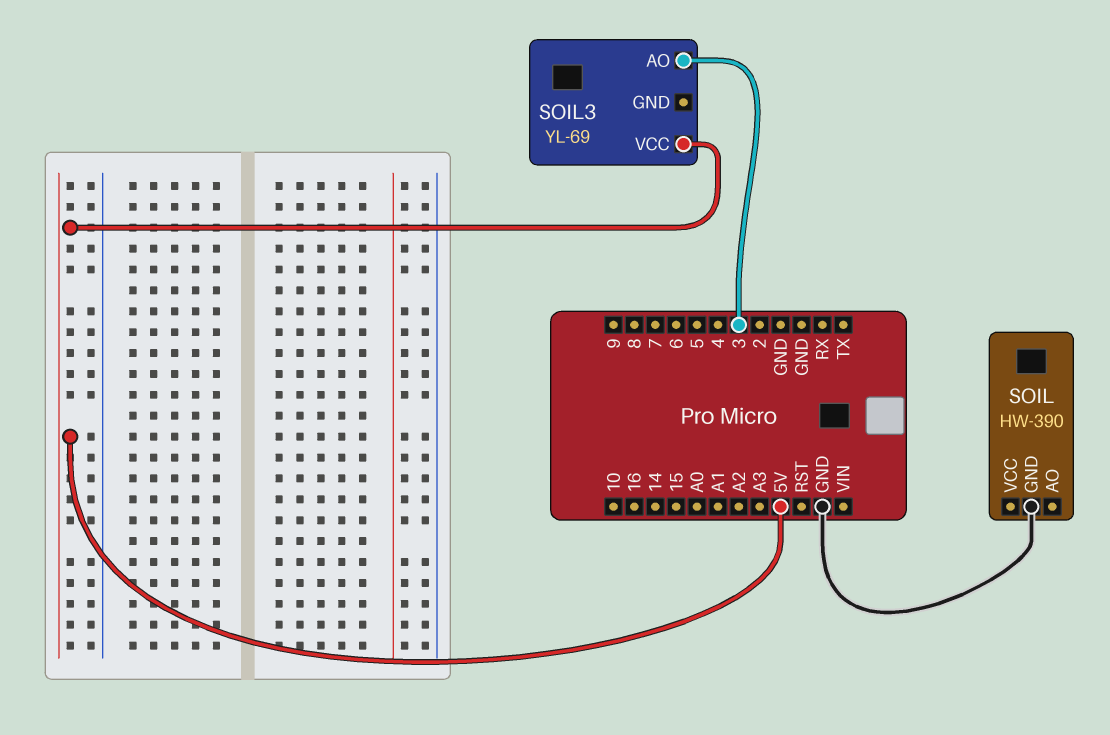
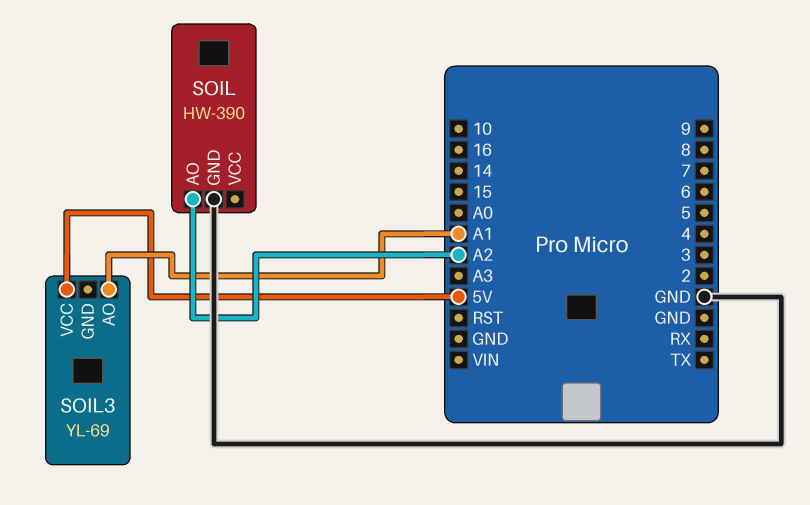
SOIL pin AO: none -> A2
SOIL3 pin AO: 3 -> A1

